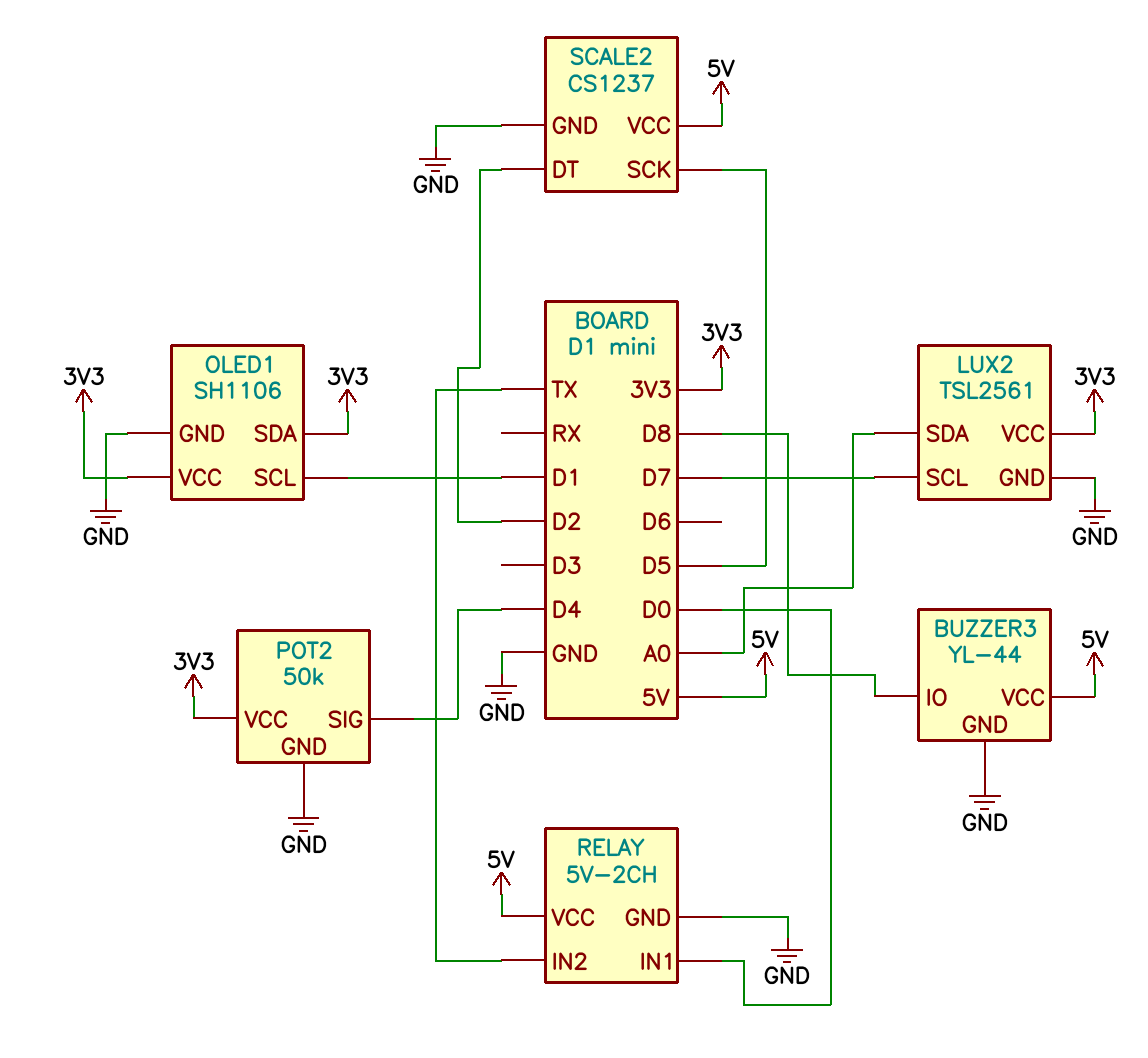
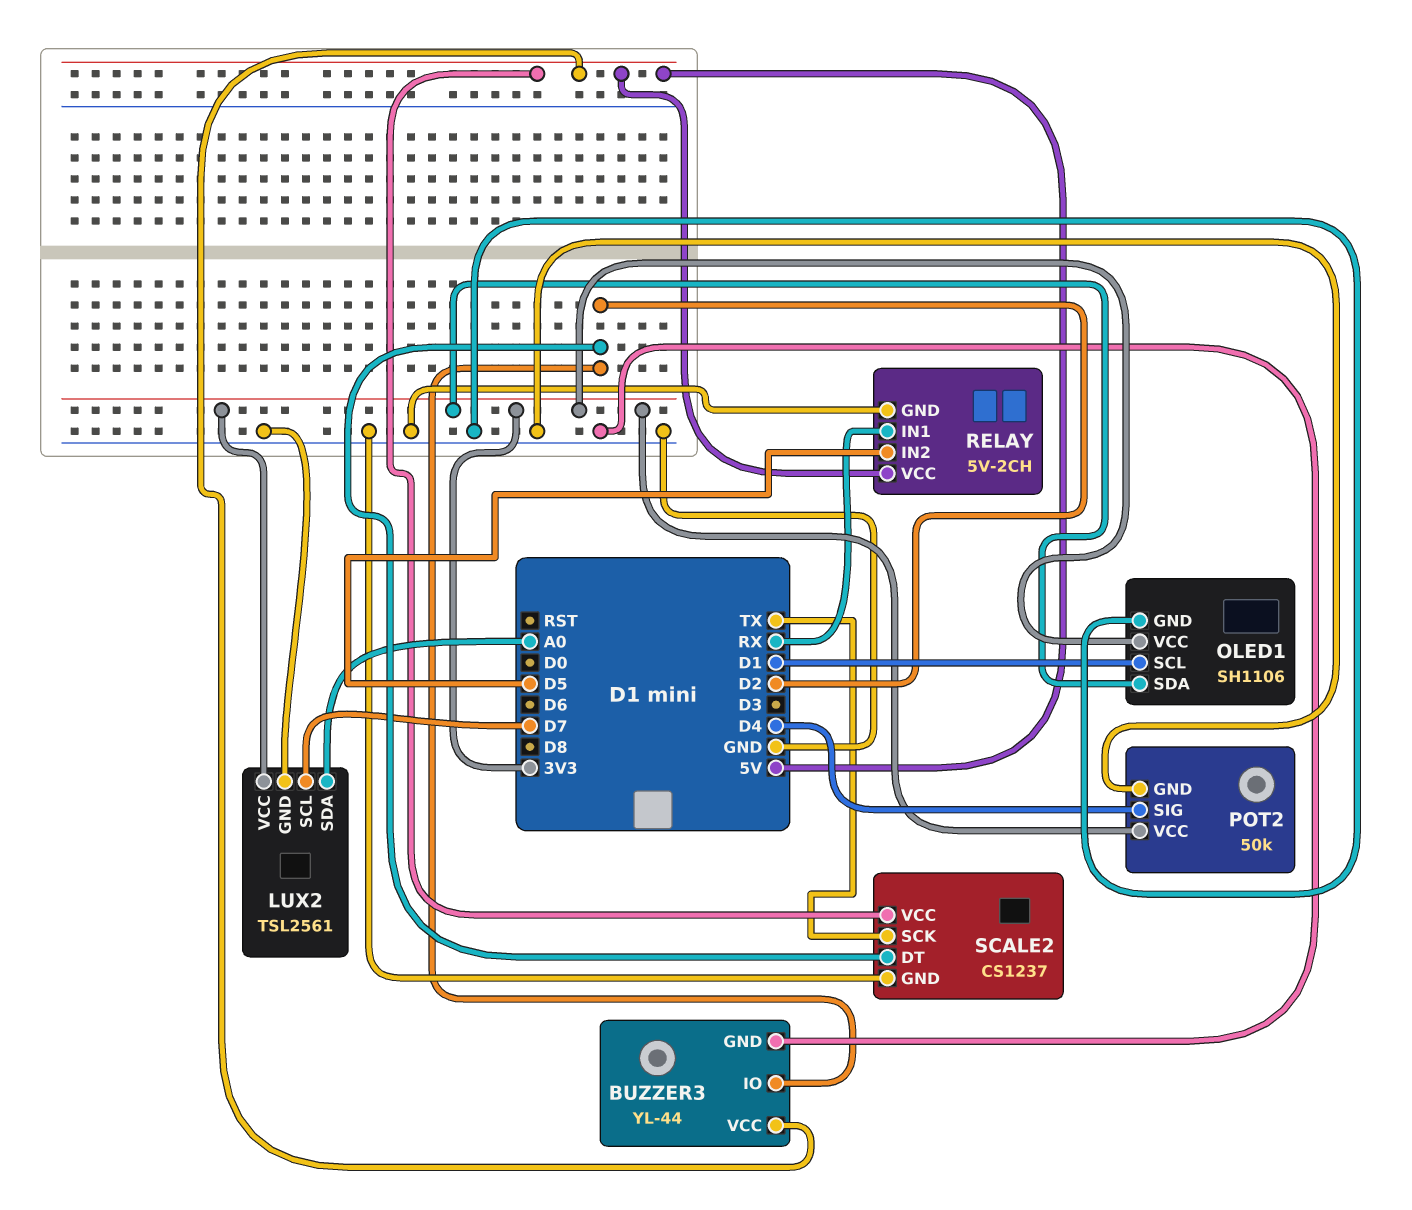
BUZZER3 pin IO: D8 -> D2
RELAY pin IN1: D0 -> RX
RELAY pin IN2: TX -> D5
SCALE2 pin SCK: D5 -> TX

